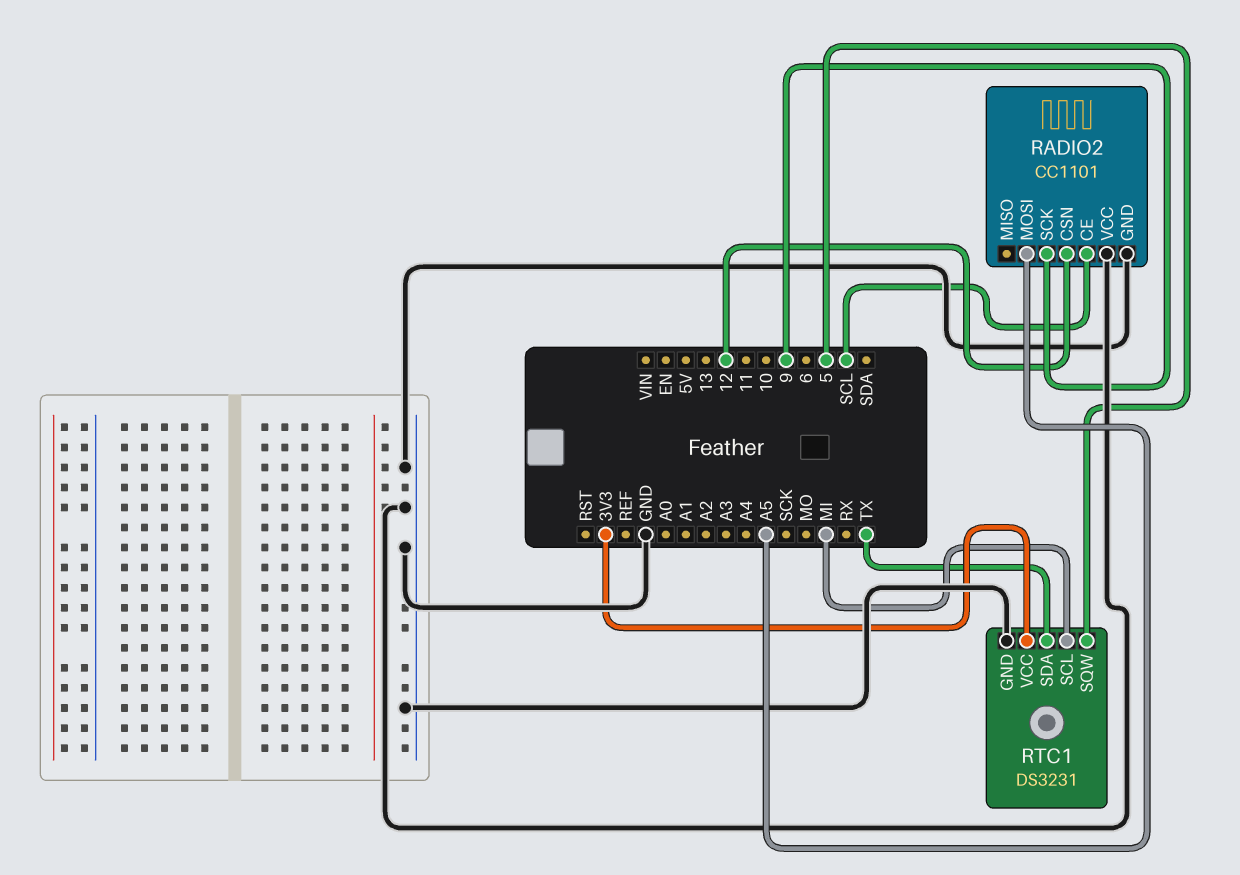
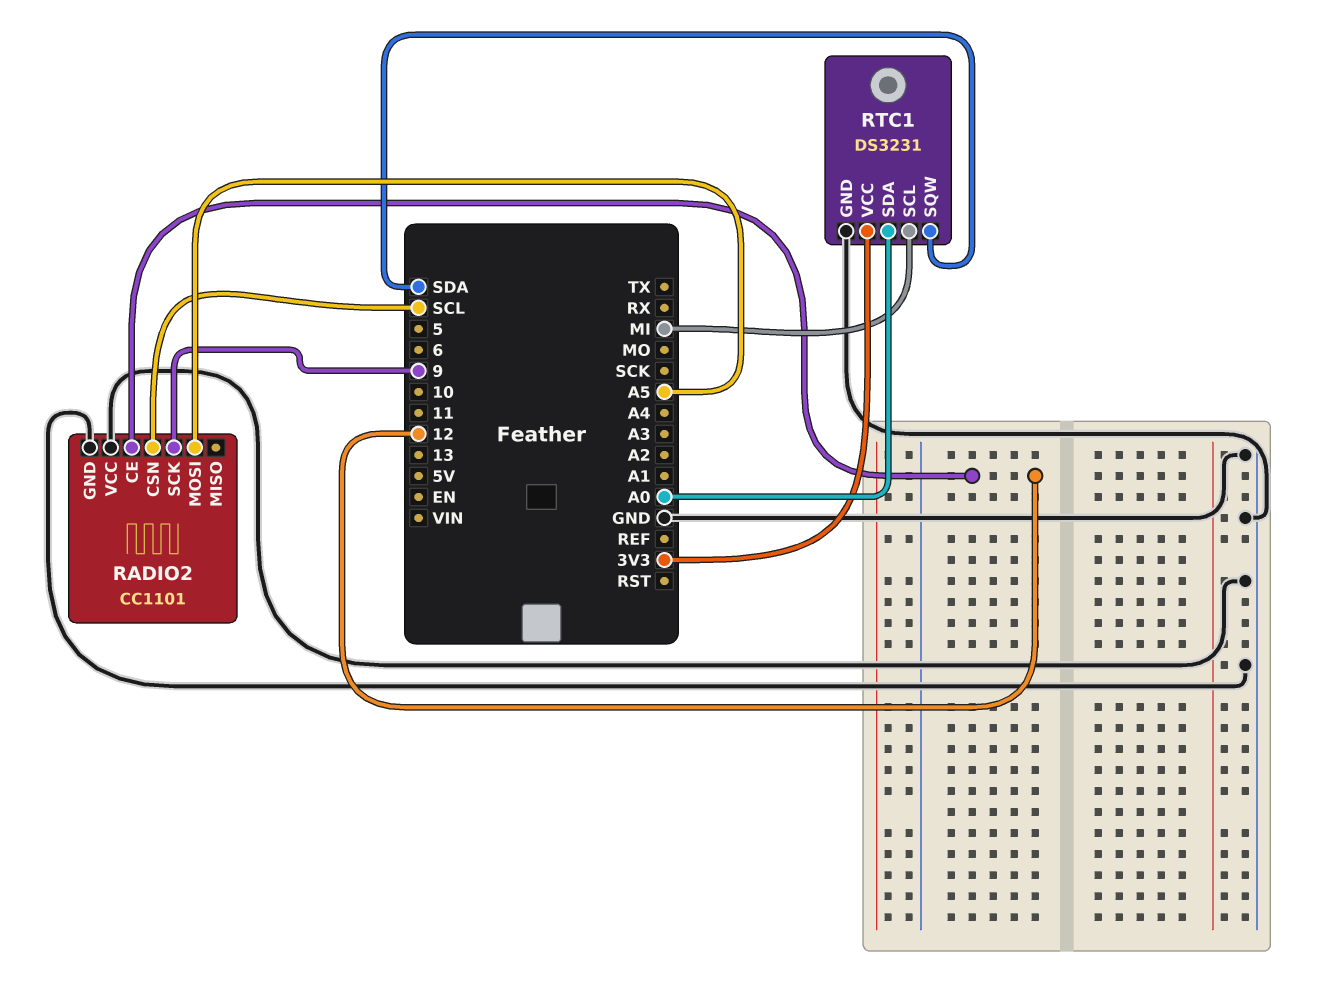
RADIO2 pin CE: SCL -> 12
RADIO2 pin CSN: 12 -> SCL
RTC1 pin SDA: TX -> A0
RTC1 pin SQW: 5 -> SDA

